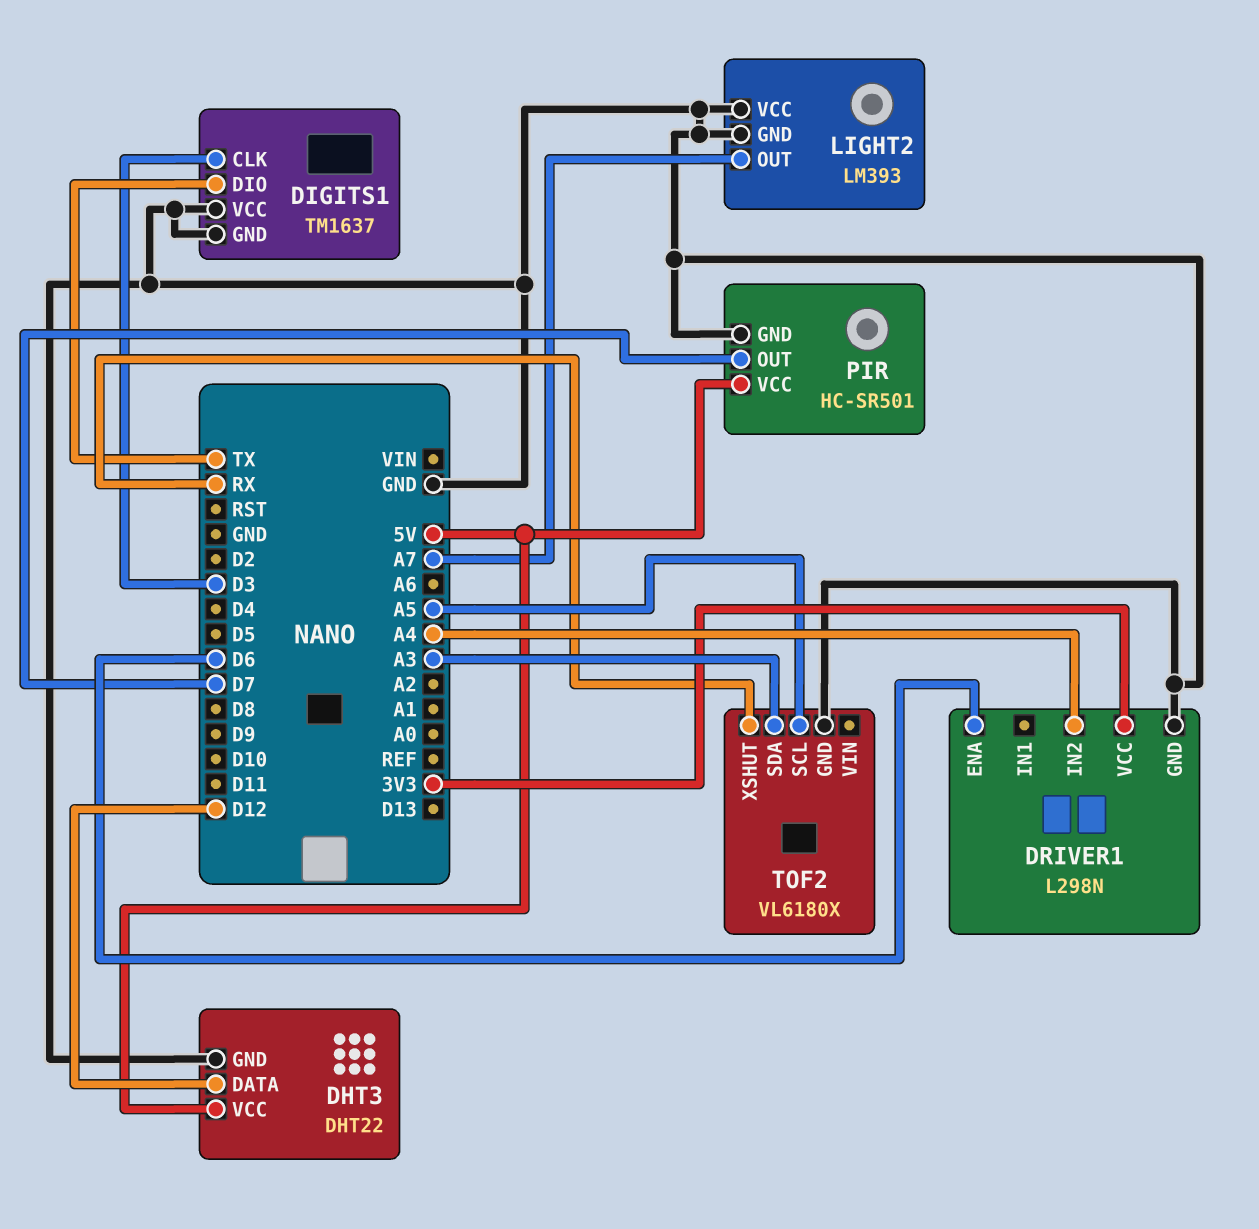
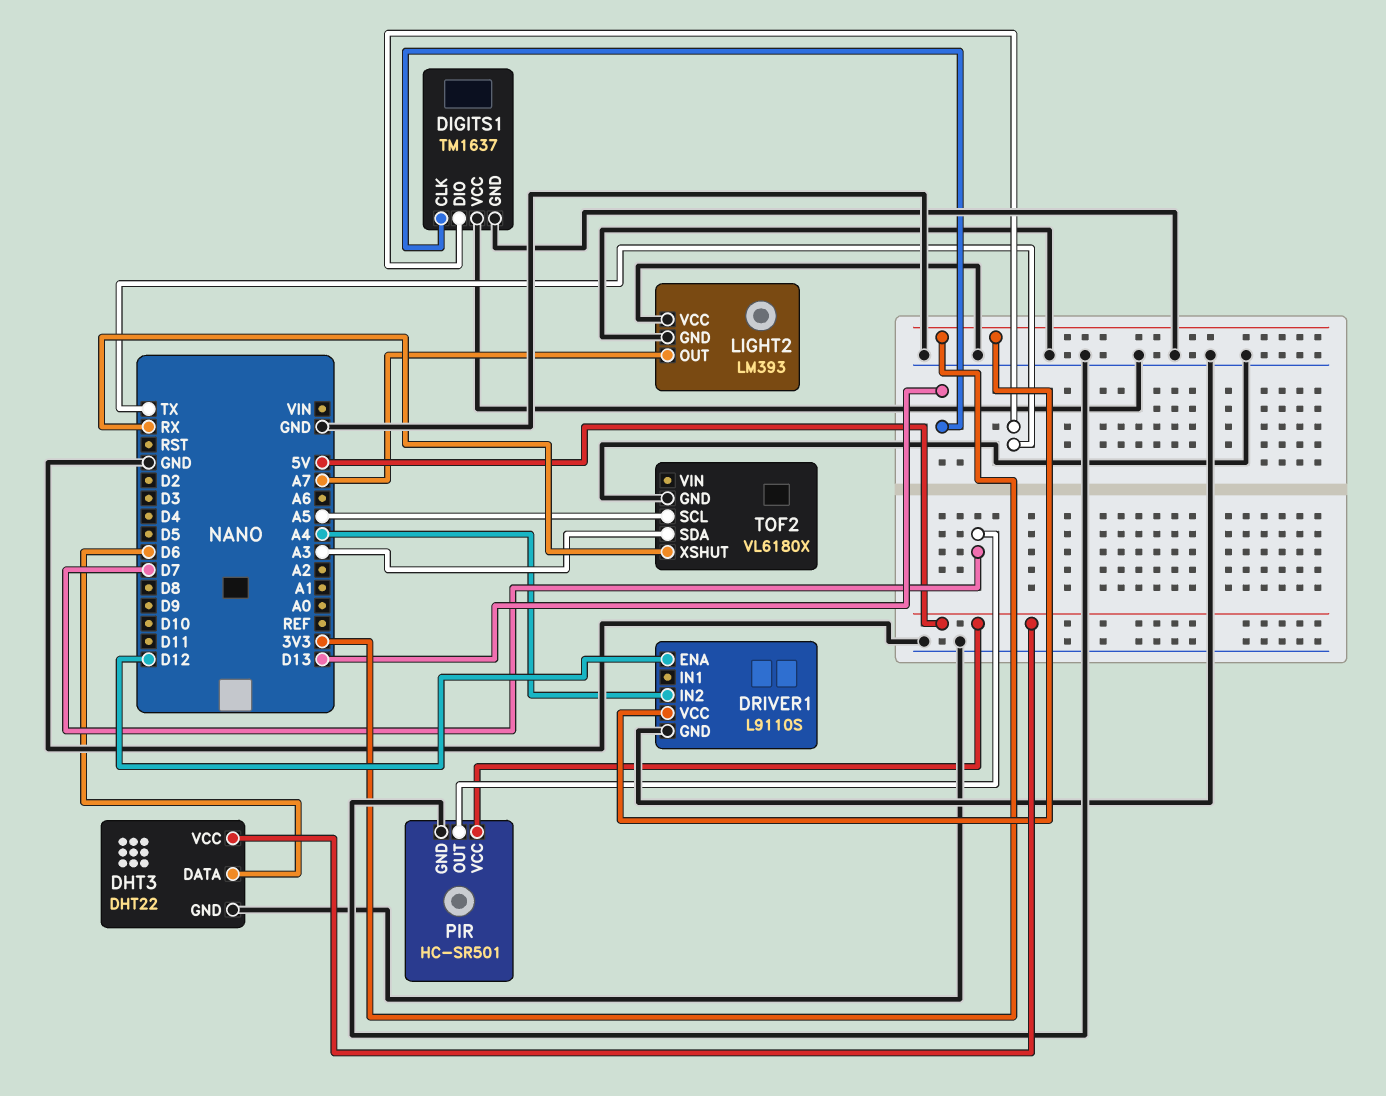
DHT3 pin DATA: D12 -> D6
DIGITS1 pin CLK: D3 -> D13
DRIVER1: L298N -> L9110S
DRIVER1 pin ENA: D6 -> D12

